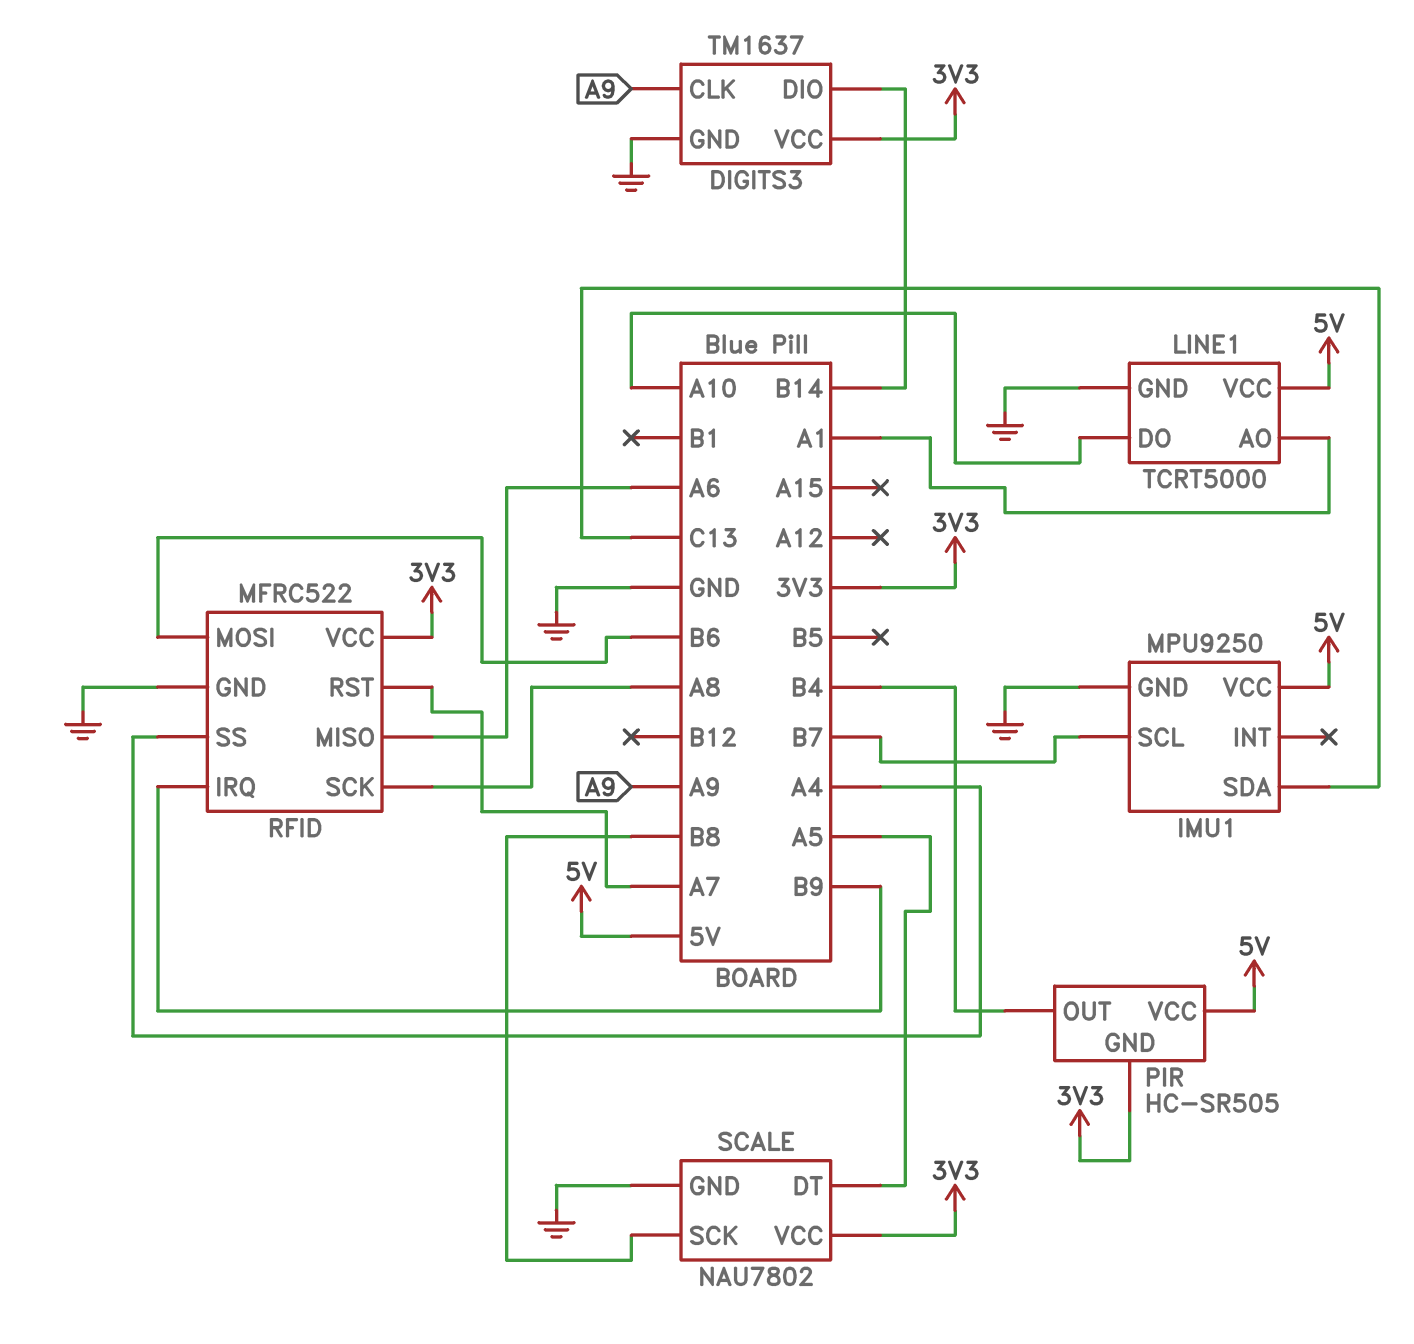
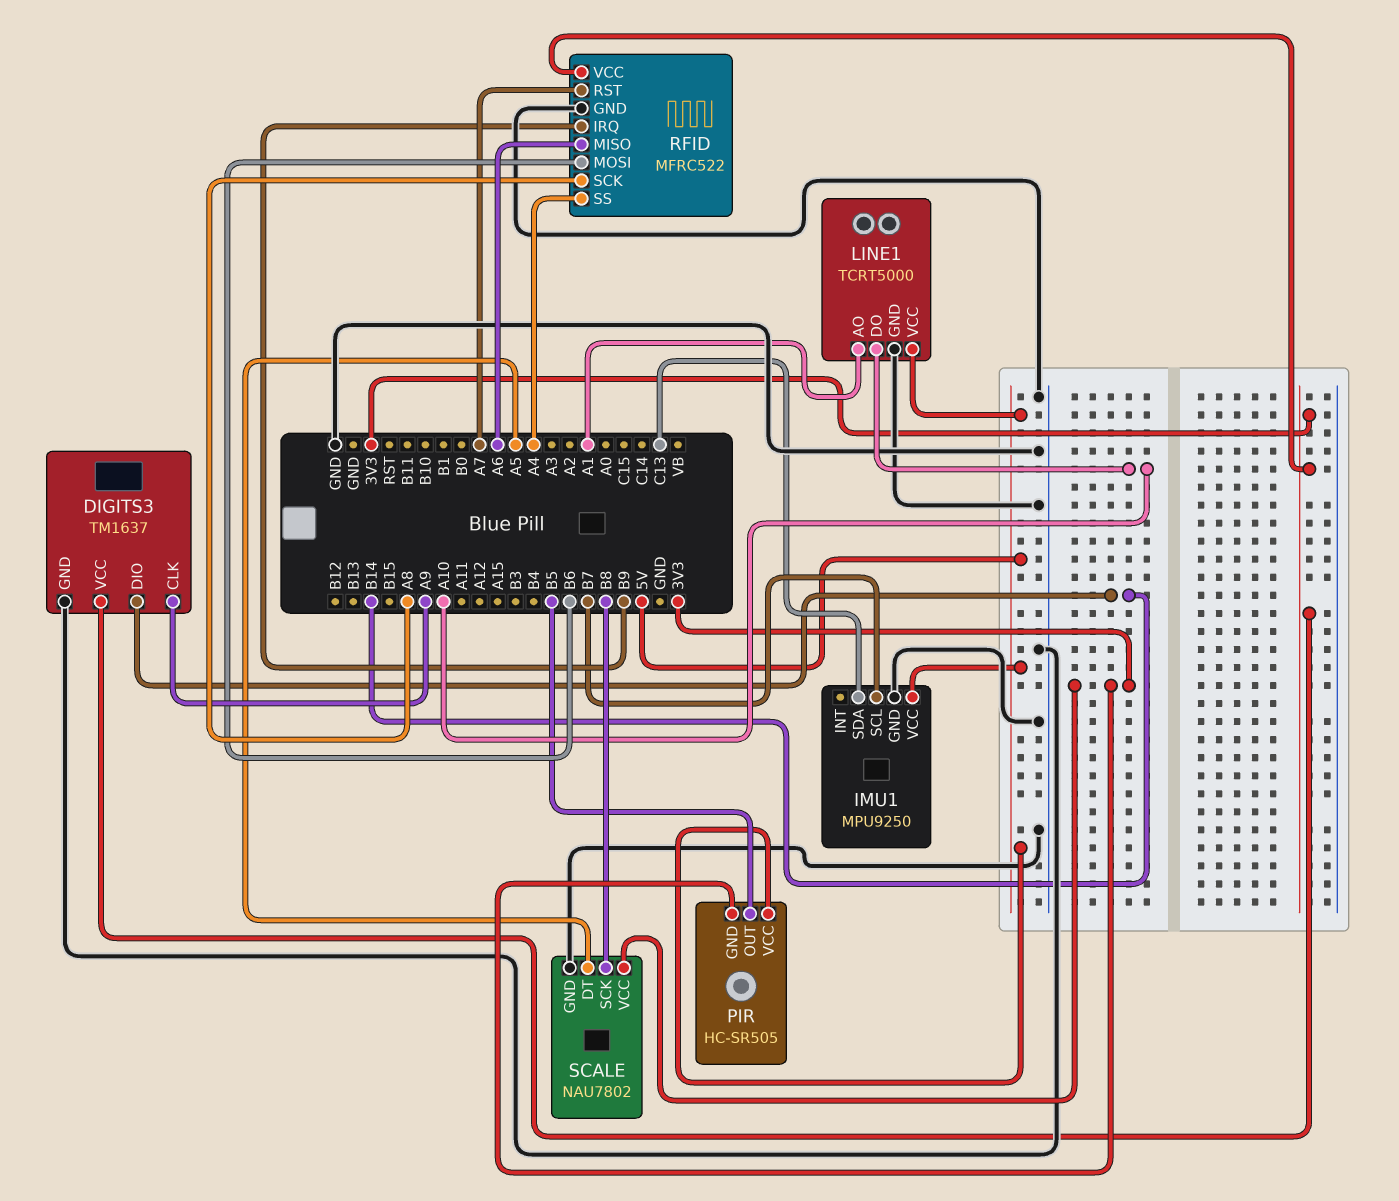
PIR pin OUT: B4 -> B5

